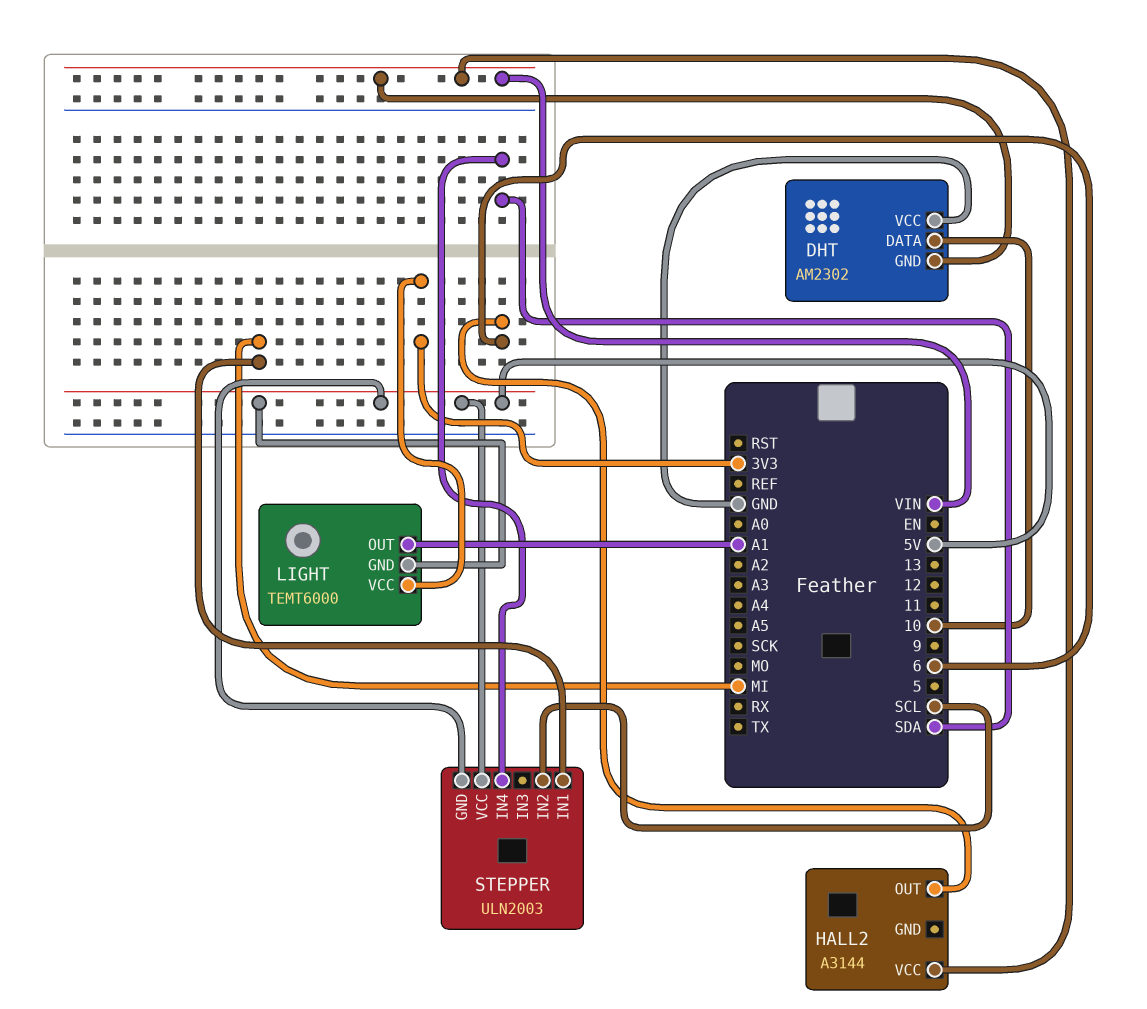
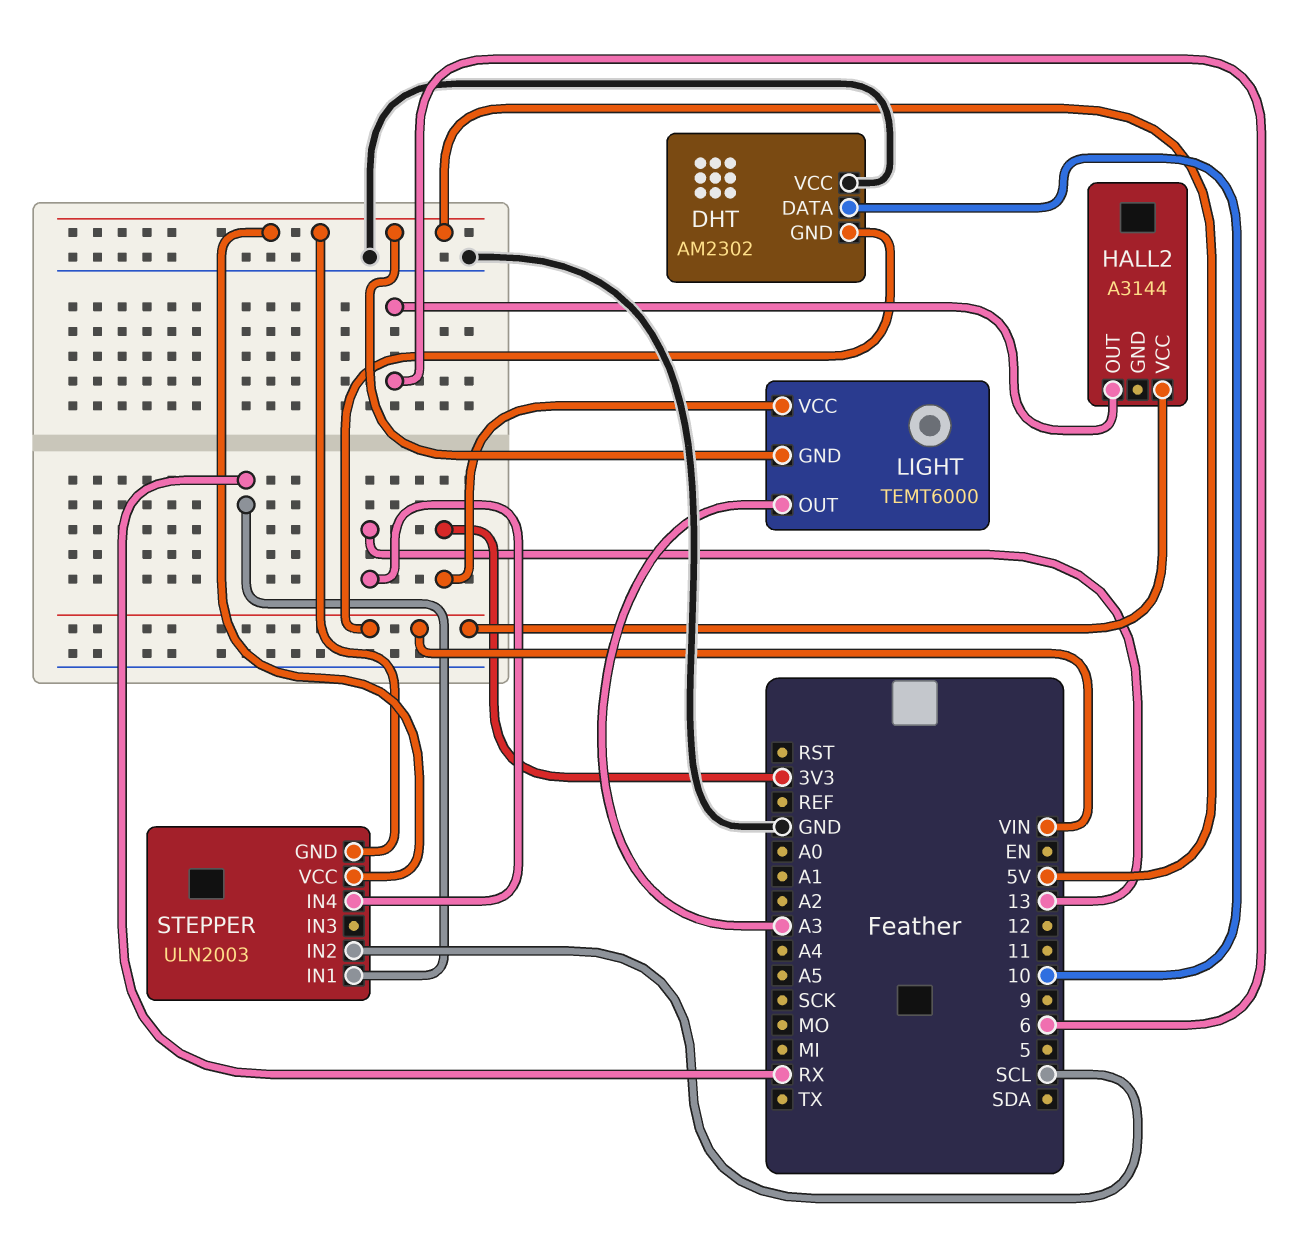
LIGHT pin OUT: A1 -> A3
STEPPER pin IN1: MI -> RX
STEPPER pin IN4: SDA -> 13

